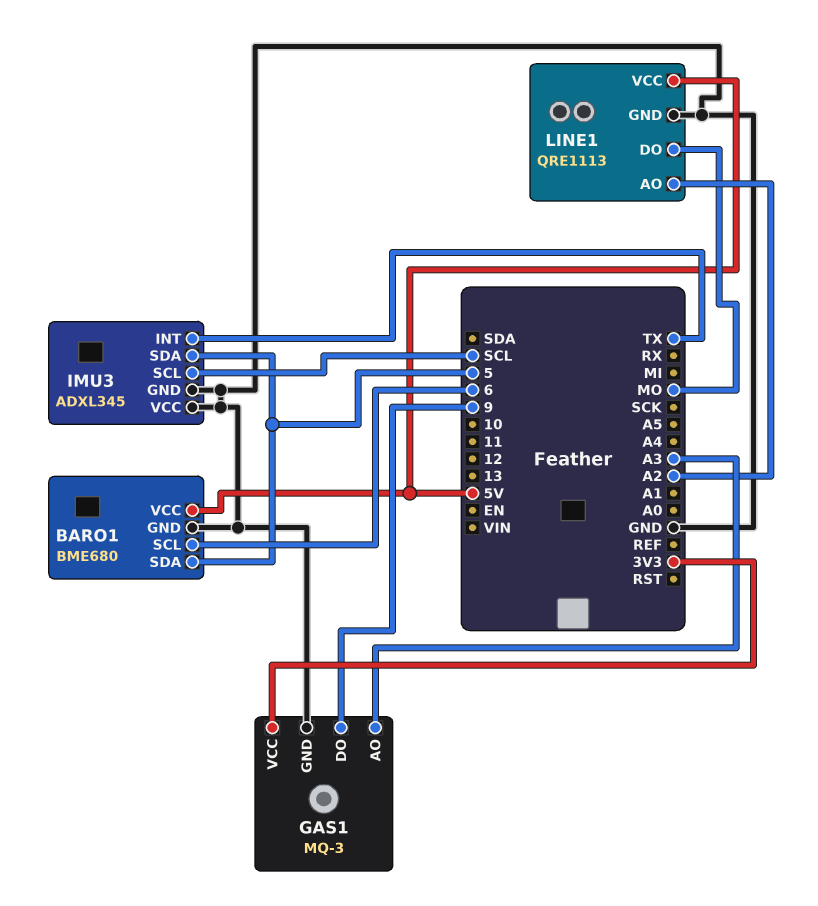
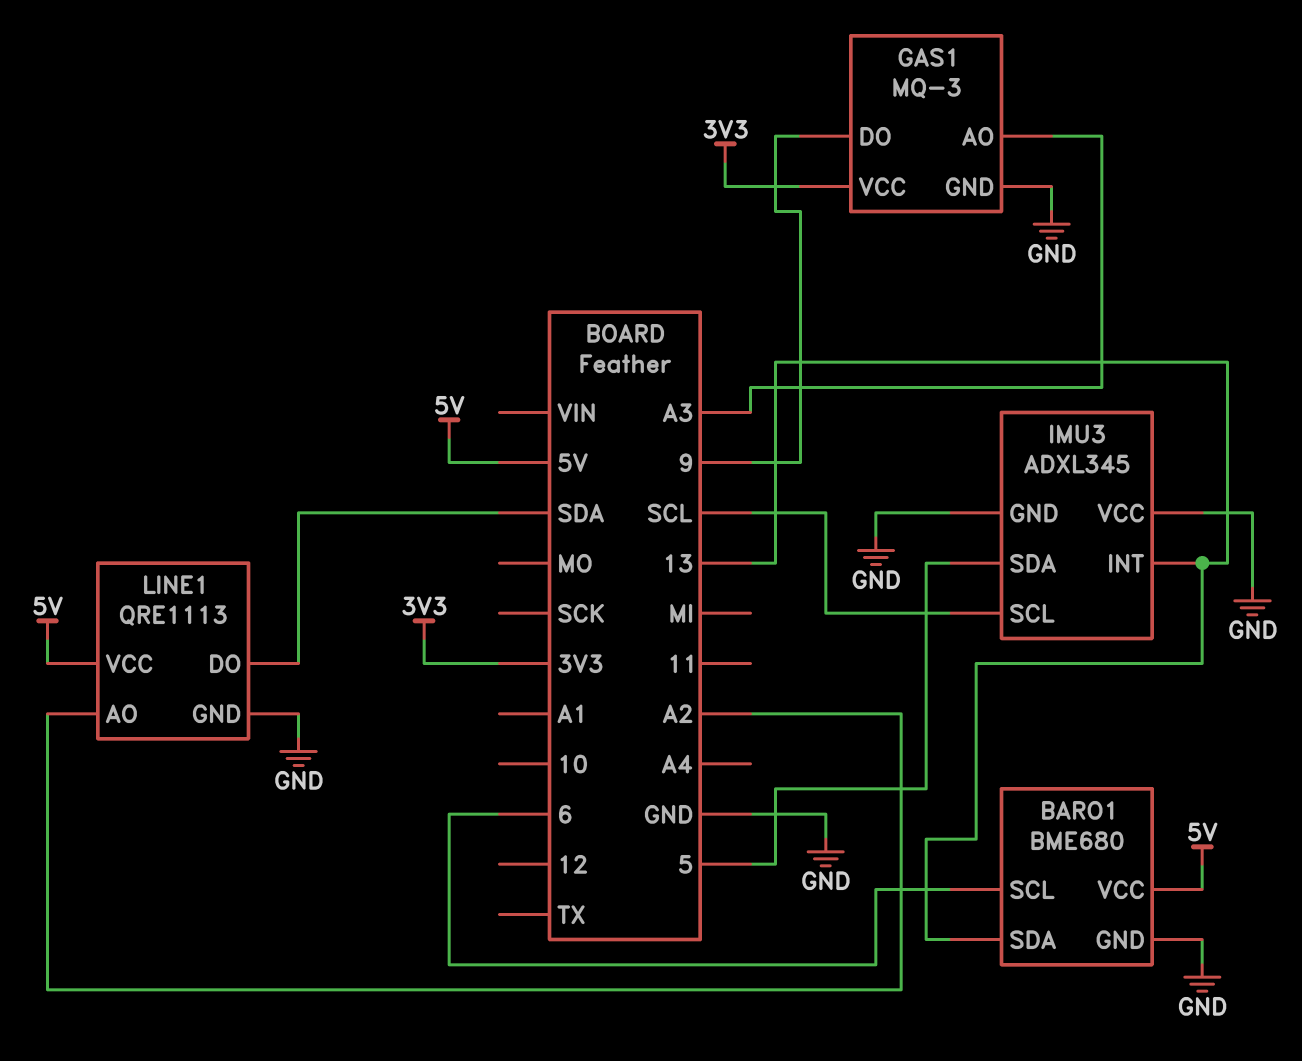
BARO1 pin SDA: 5 -> 13
IMU3 pin INT: TX -> 13
LINE1 pin DO: MO -> SDA

